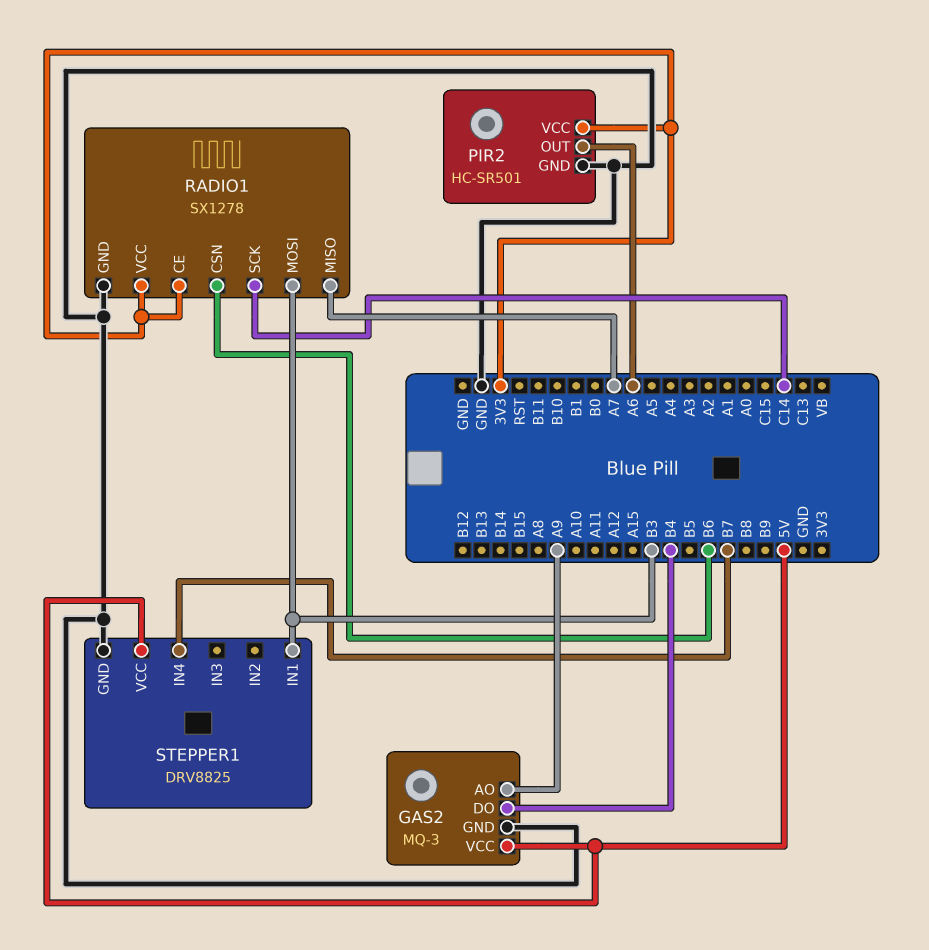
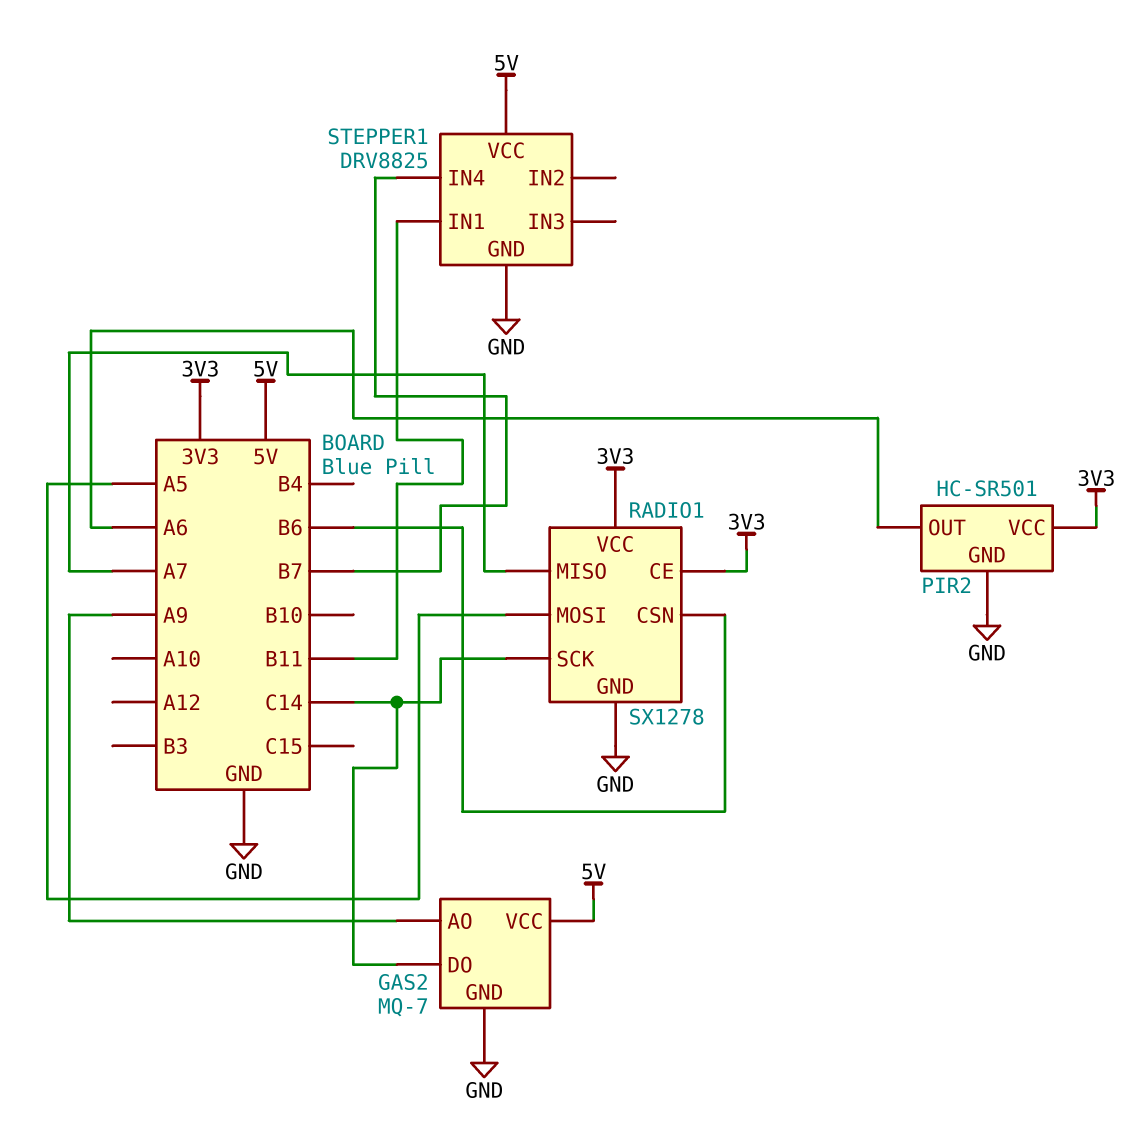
GAS2: MQ-3 -> MQ-7
GAS2 pin DO: B4 -> C14
RADIO1 pin MOSI: B3 -> A5
STEPPER1 pin IN1: B3 -> B11

